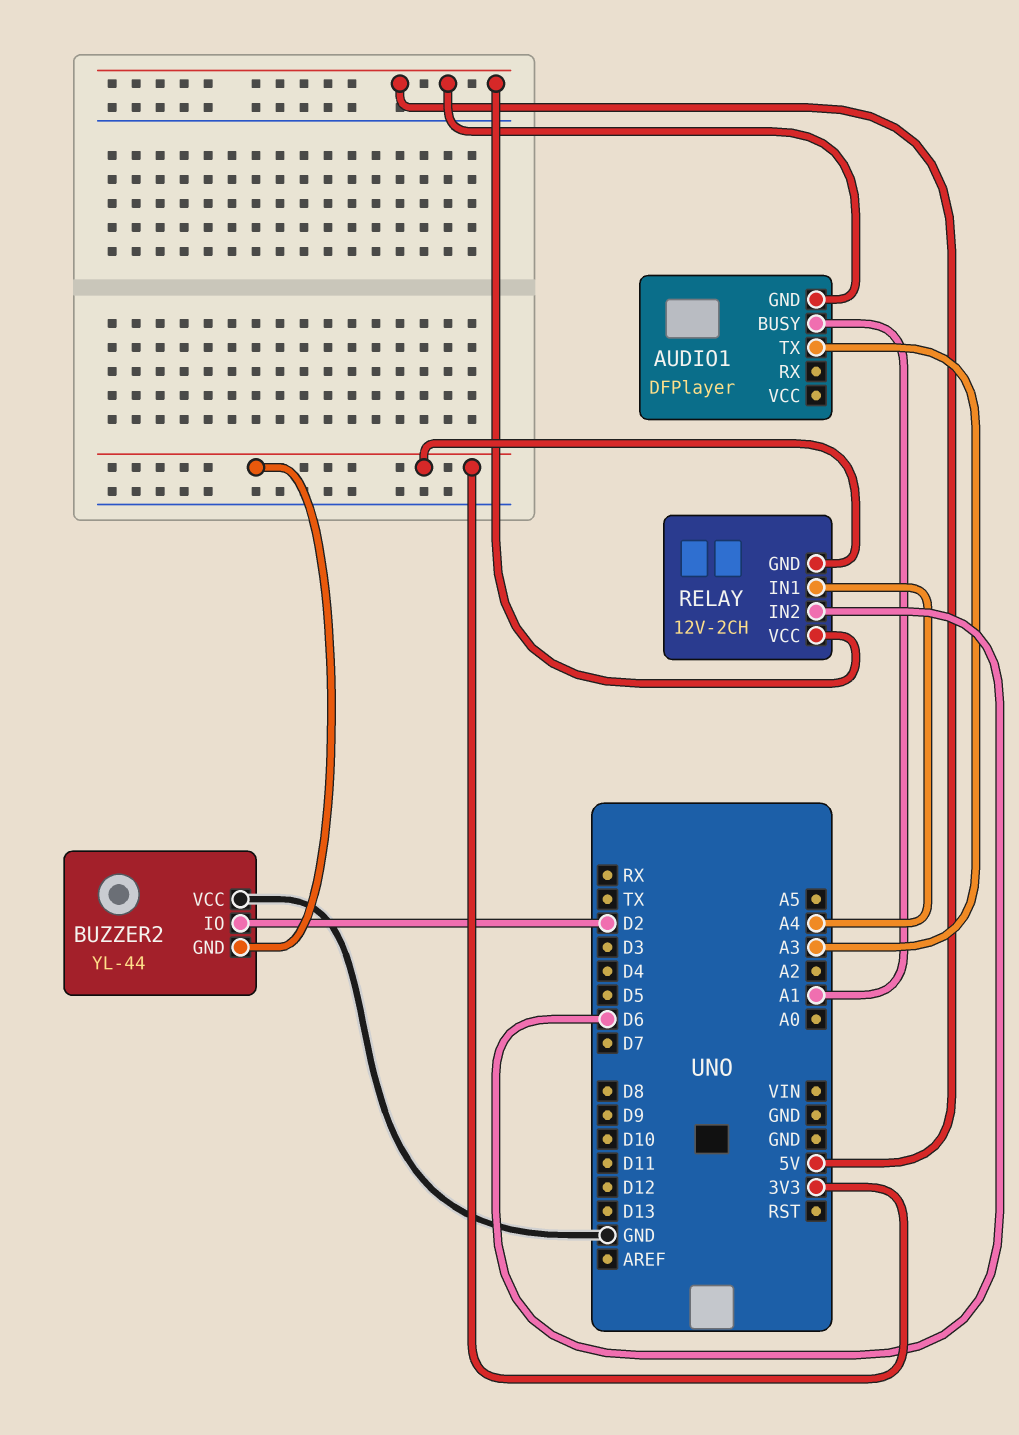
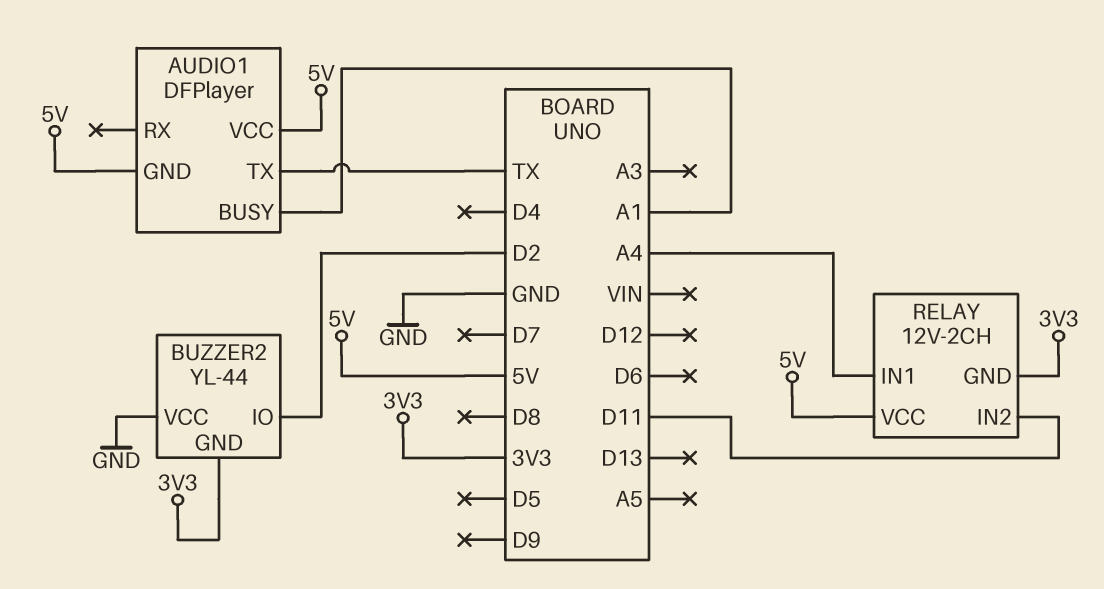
AUDIO1 pin TX: A3 -> TX
AUDIO1 pin VCC: none -> 5V
RELAY pin IN2: D6 -> D11

